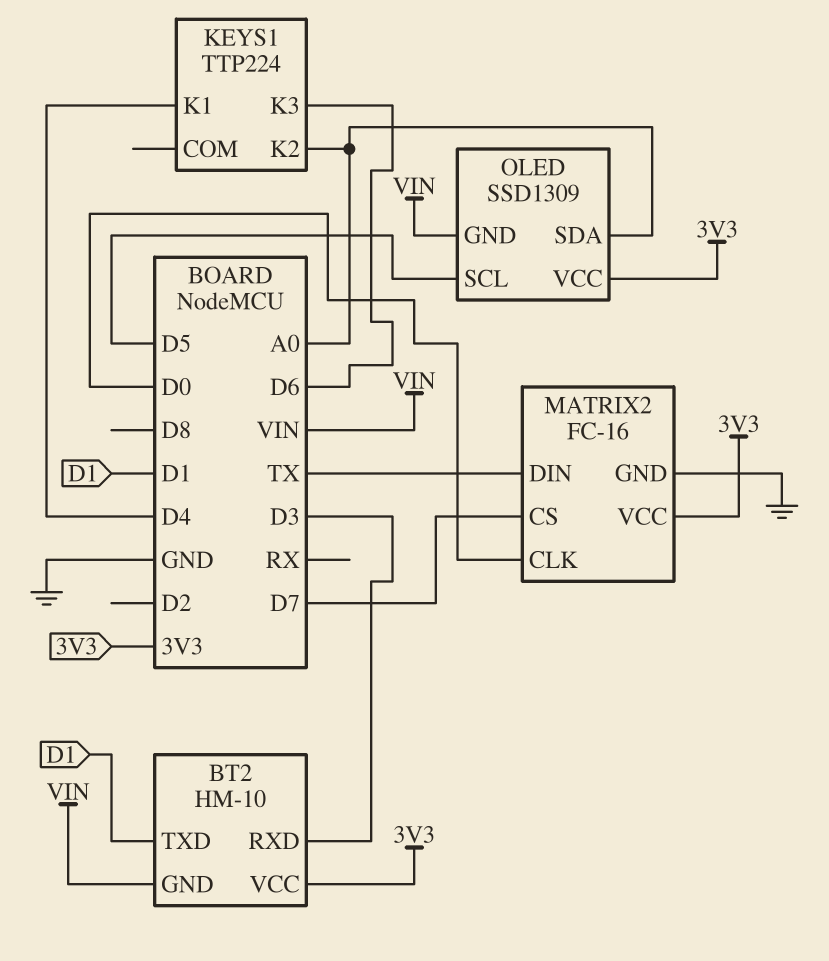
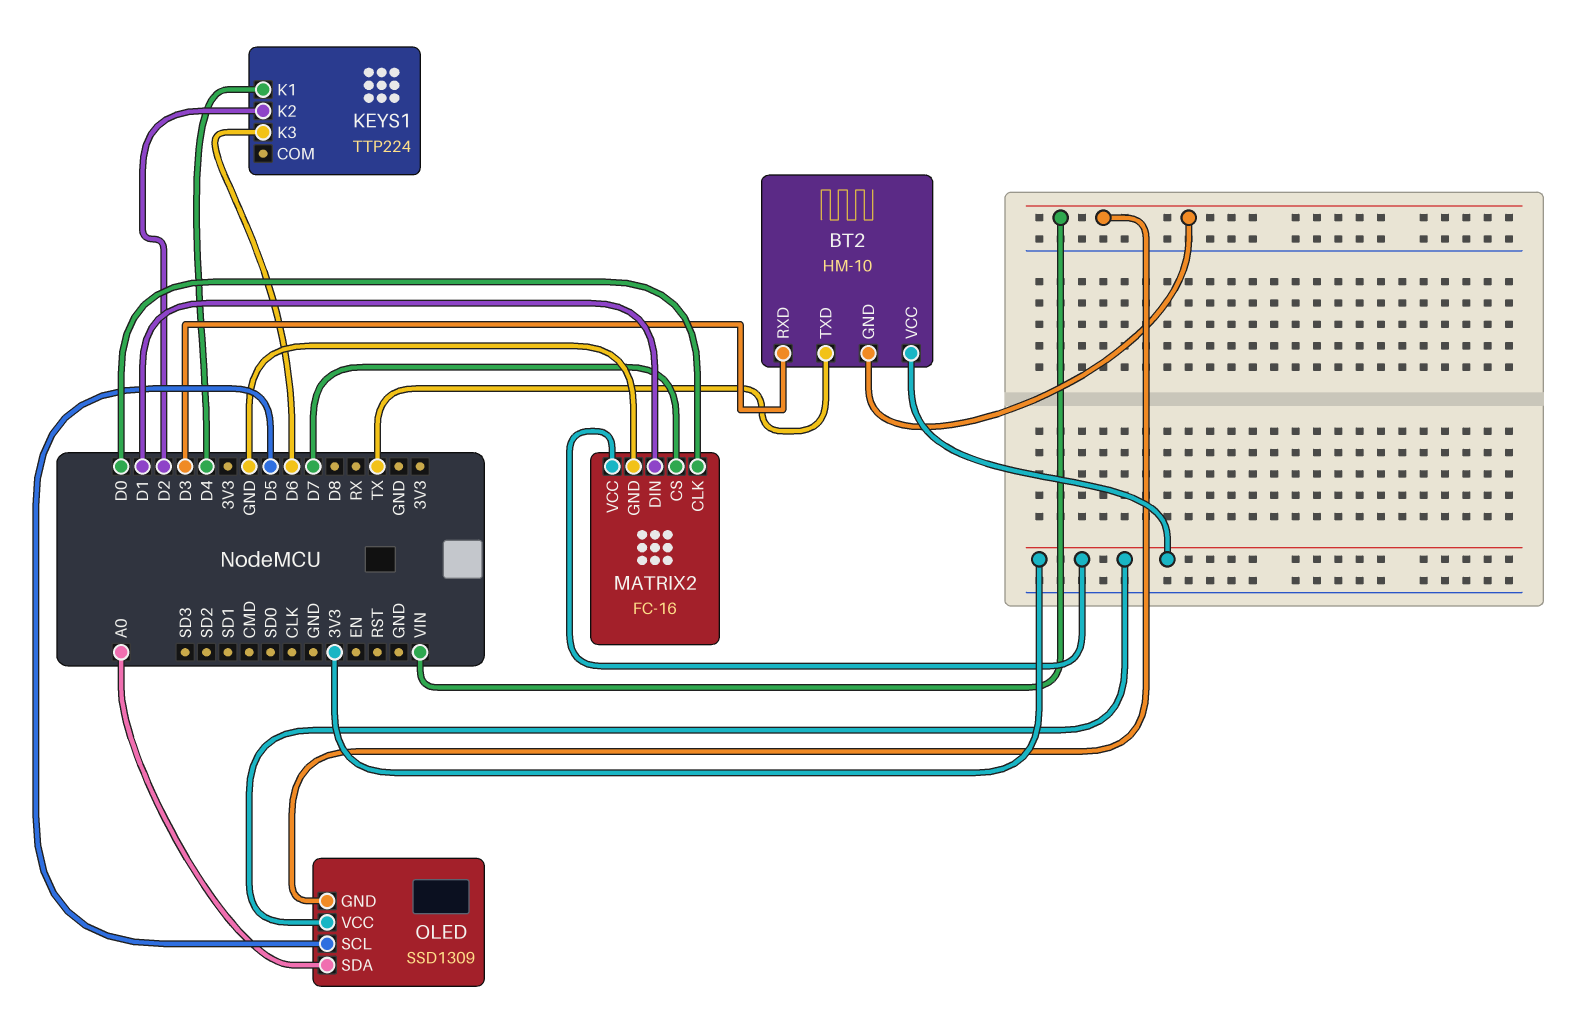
BT2 pin TXD: D1 -> TX
KEYS1 pin K2: A0 -> D2
MATRIX2 pin DIN: TX -> D1

